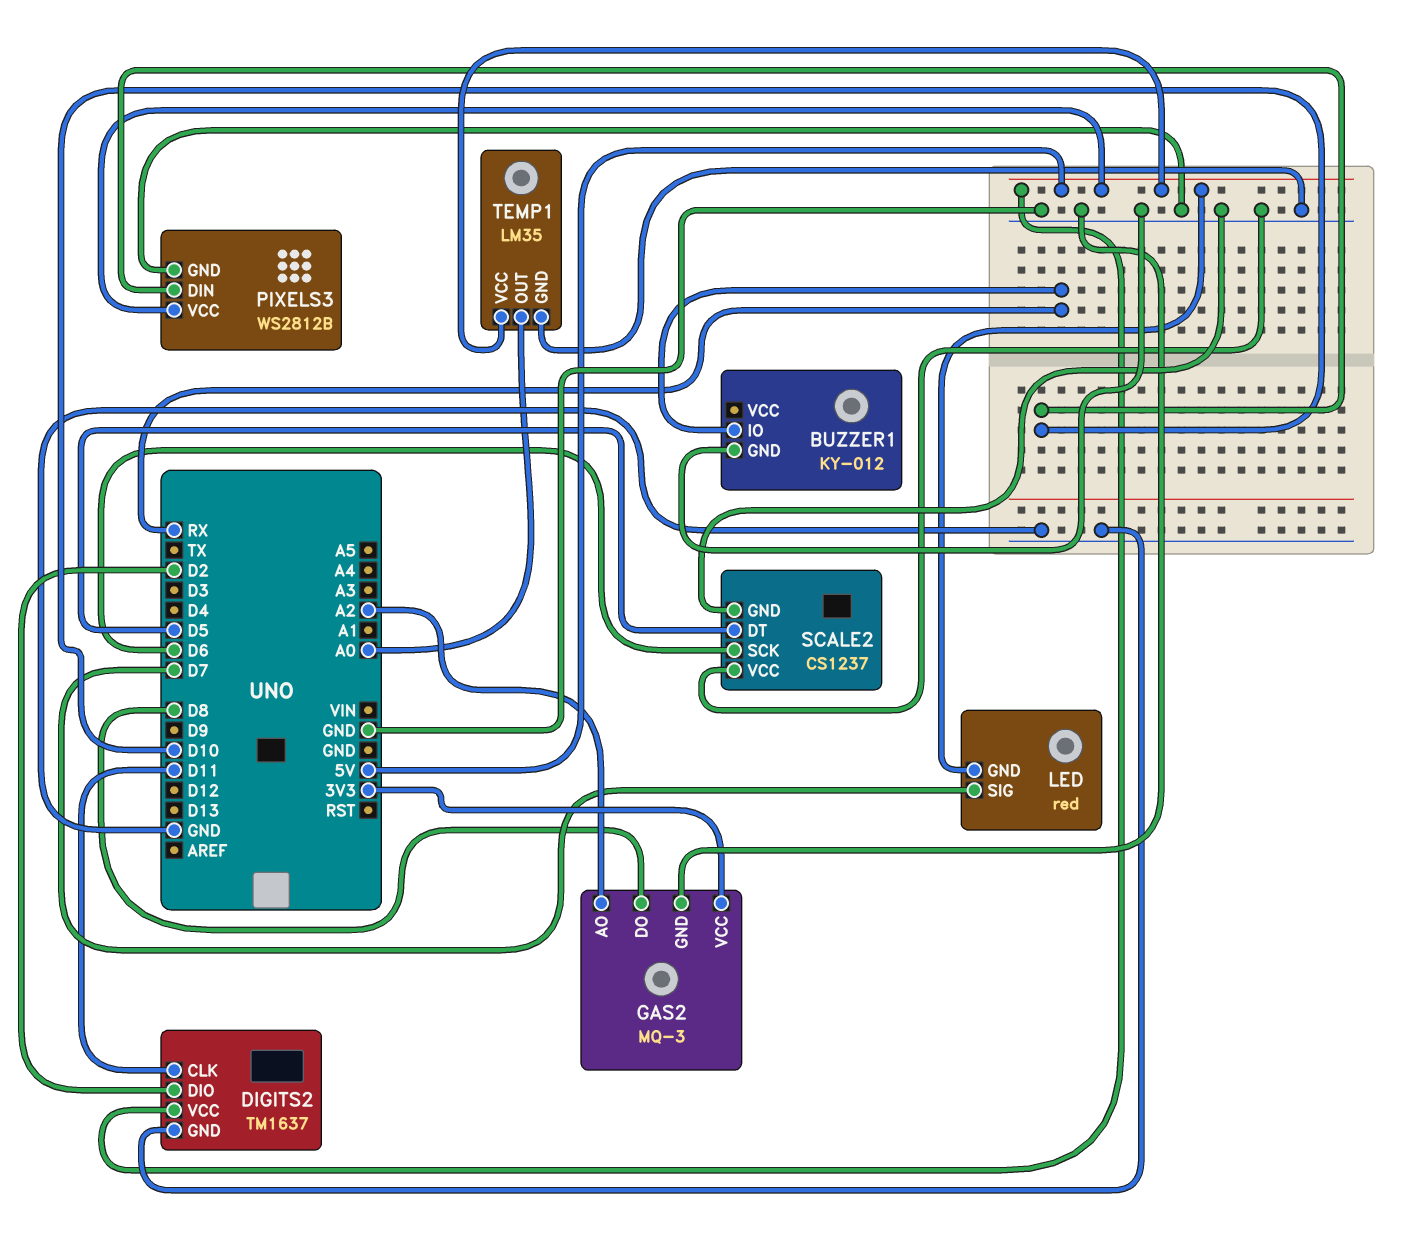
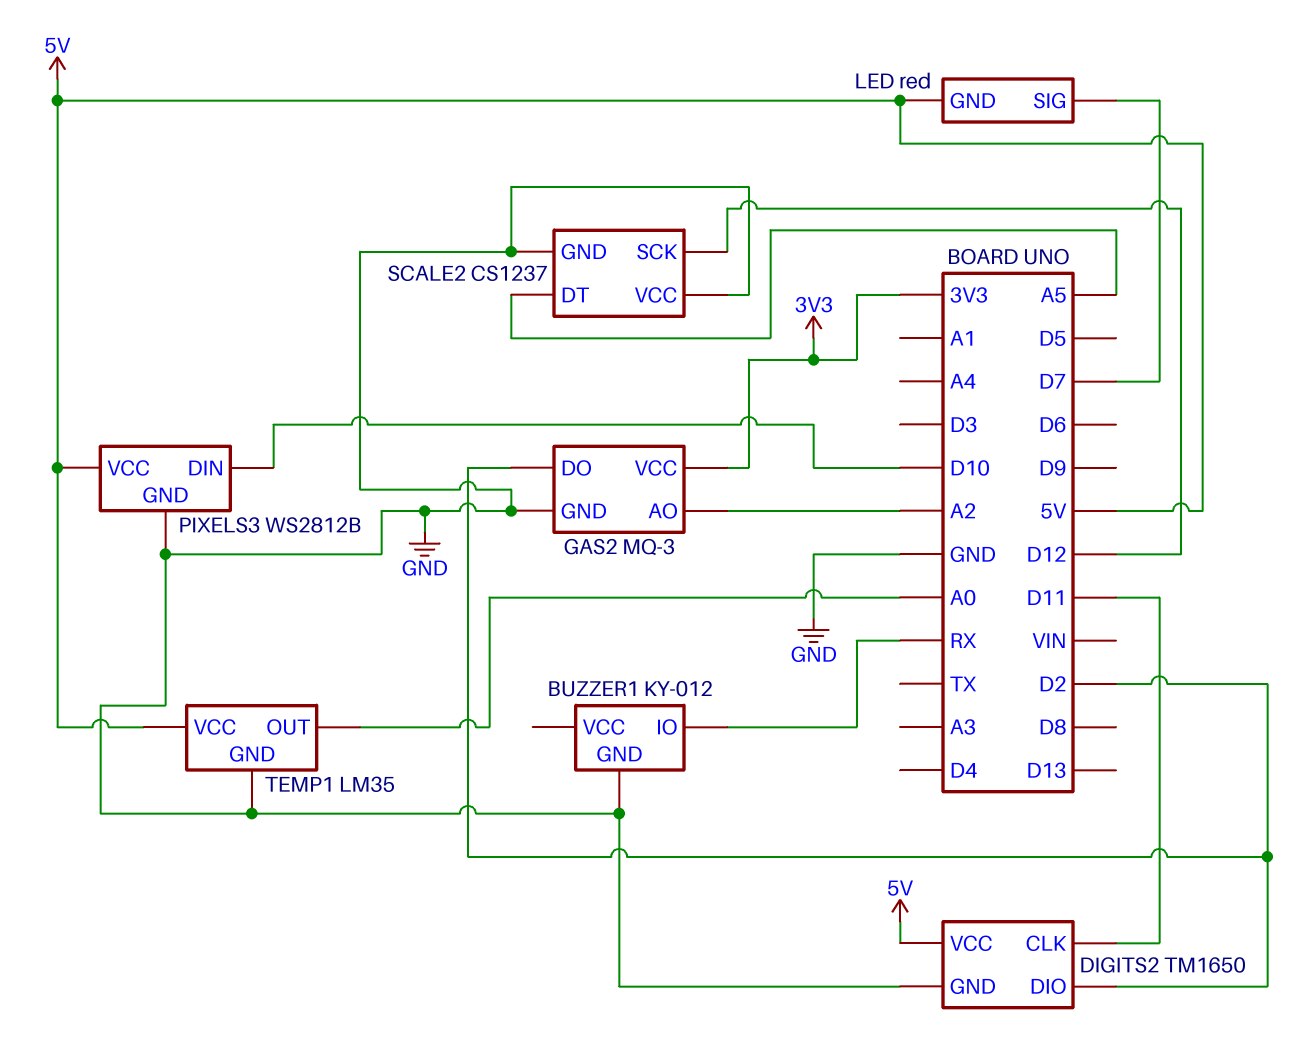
DIGITS2: TM1637 -> TM1650
GAS2 pin DO: D8 -> D2
SCALE2 pin DT: D5 -> A5
SCALE2 pin SCK: D6 -> D12

